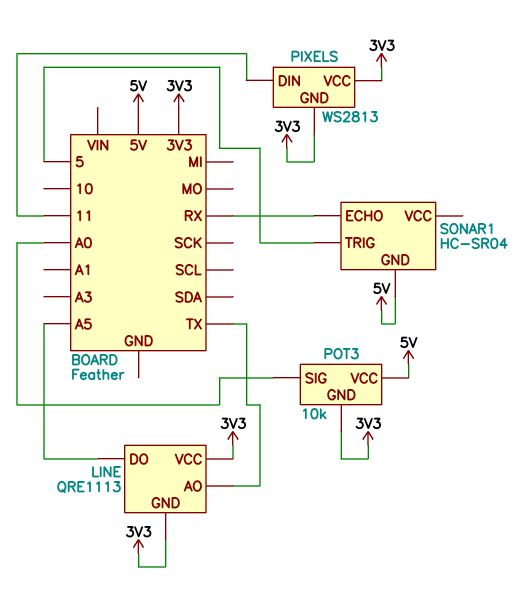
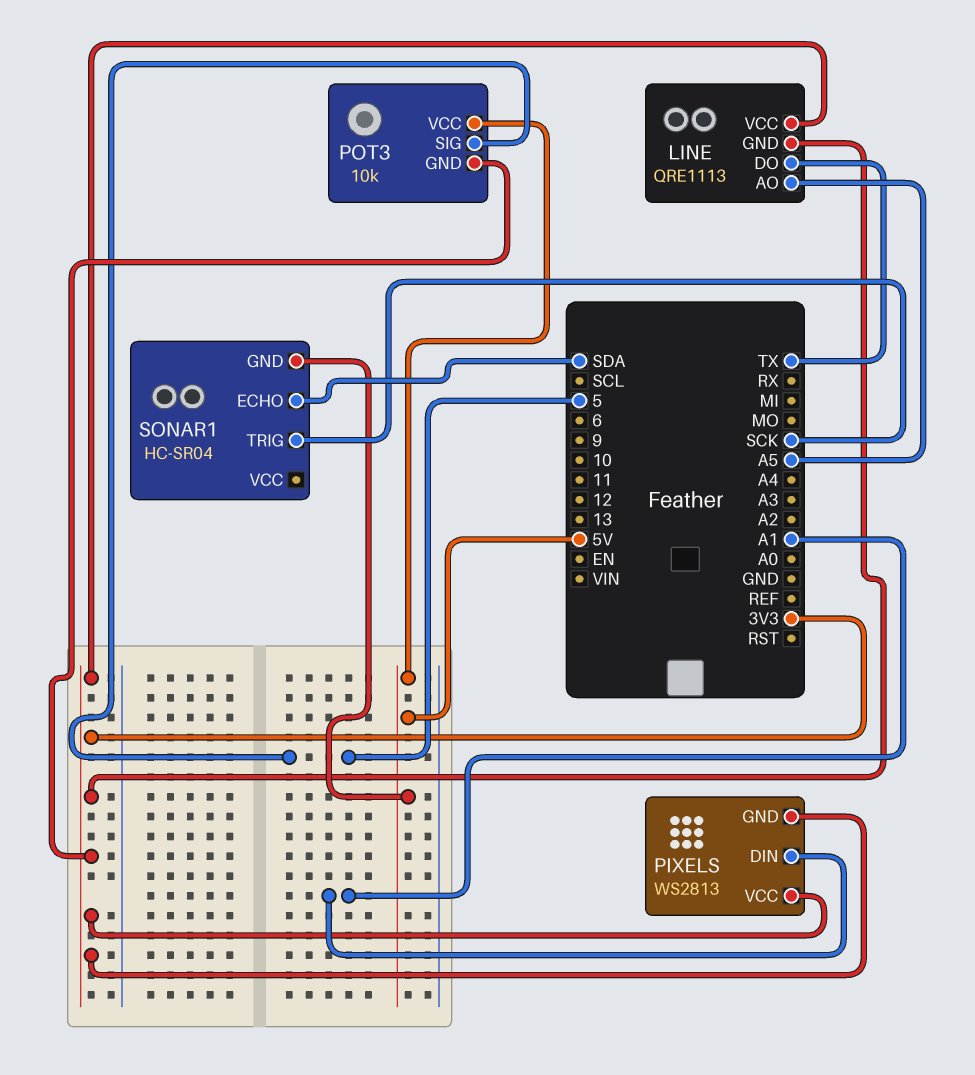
LINE pin AO: TX -> A5
LINE pin DO: A5 -> TX
PIXELS pin DIN: 11 -> A1
POT3 pin SIG: A0 -> 5
SONAR1 pin ECHO: RX -> SDA
SONAR1 pin TRIG: 5 -> SCK

